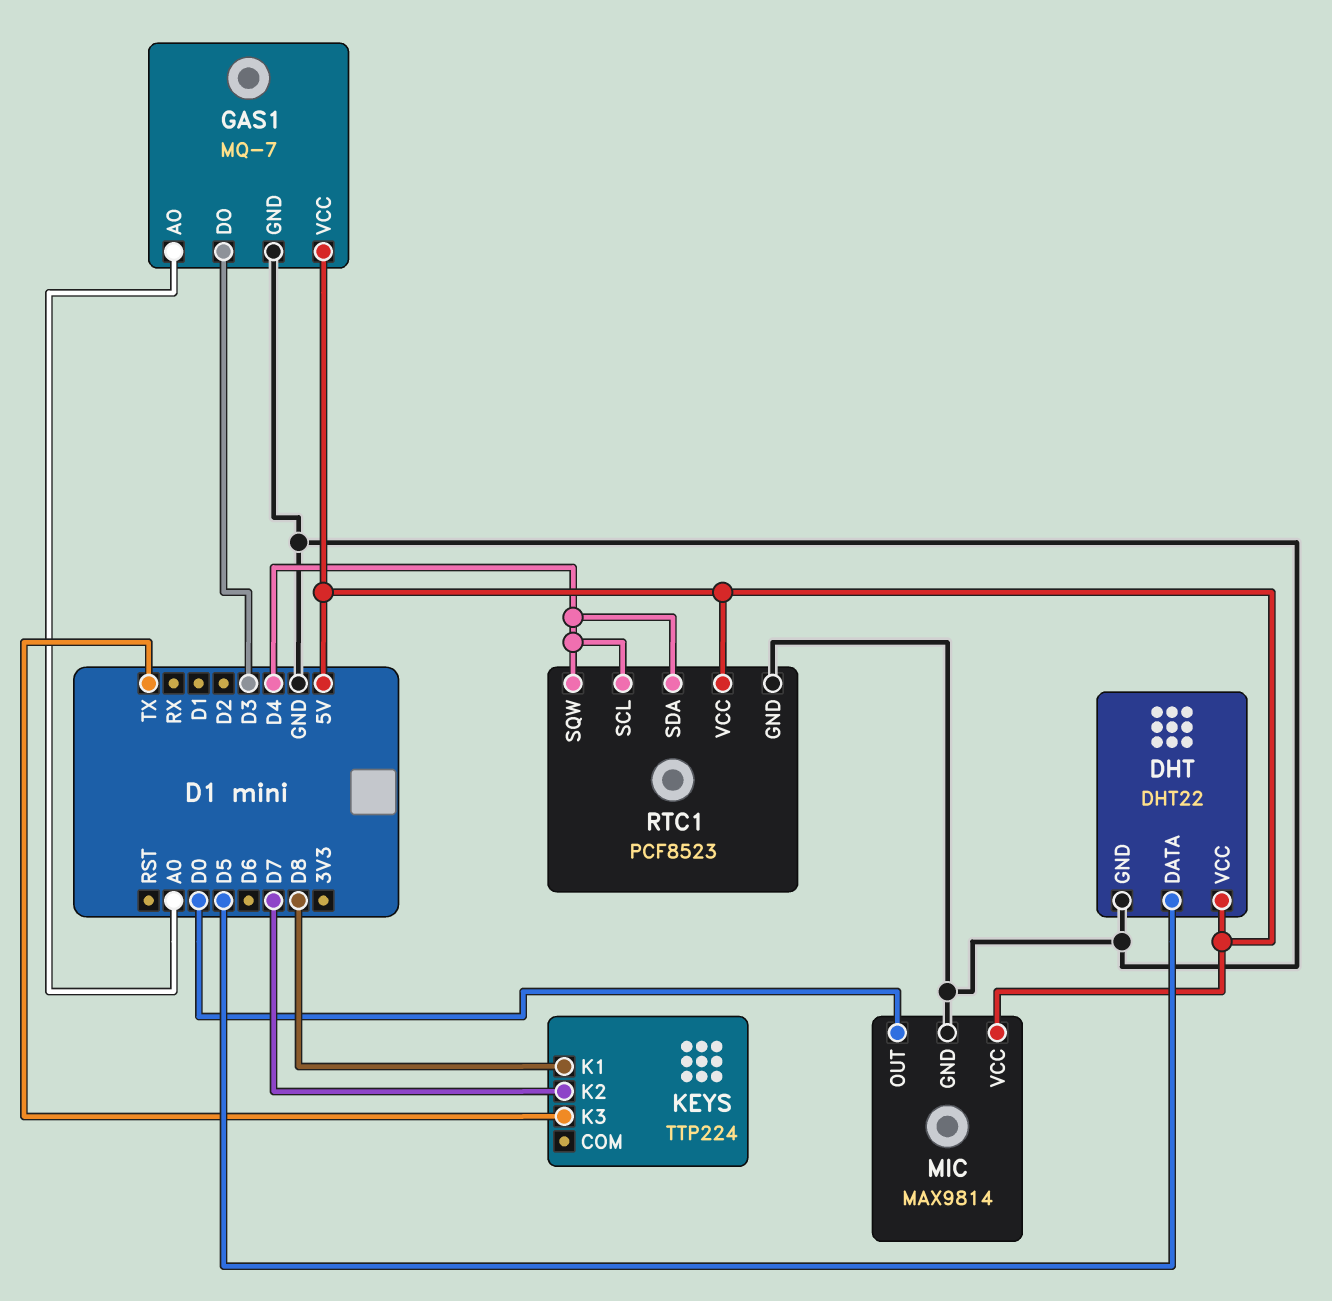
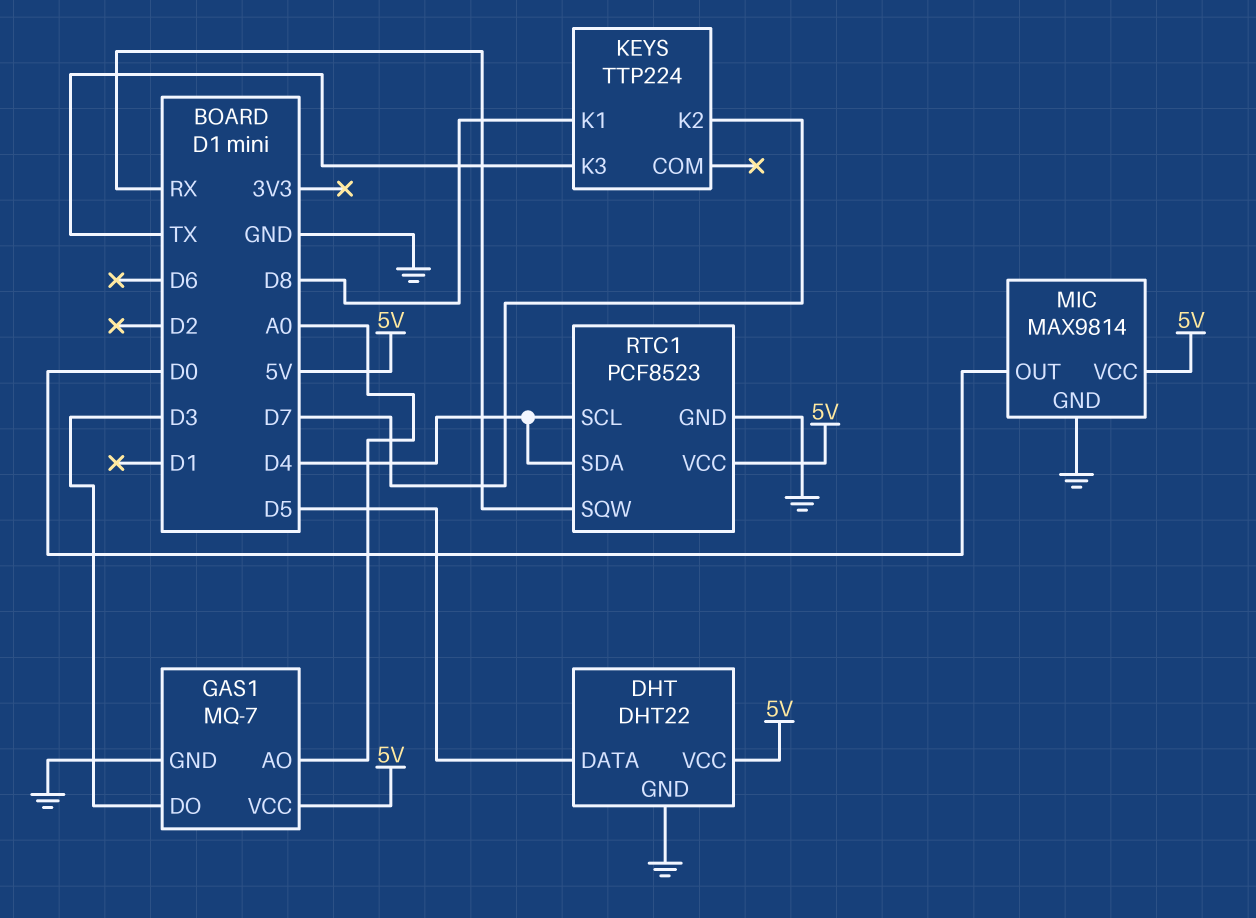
RTC1 pin SQW: D4 -> RX

